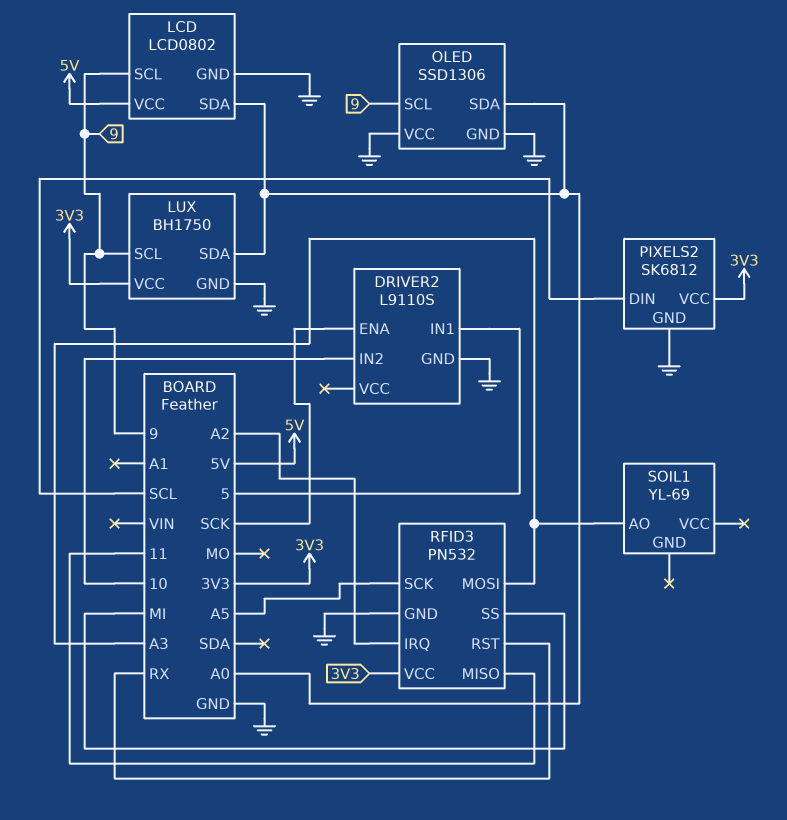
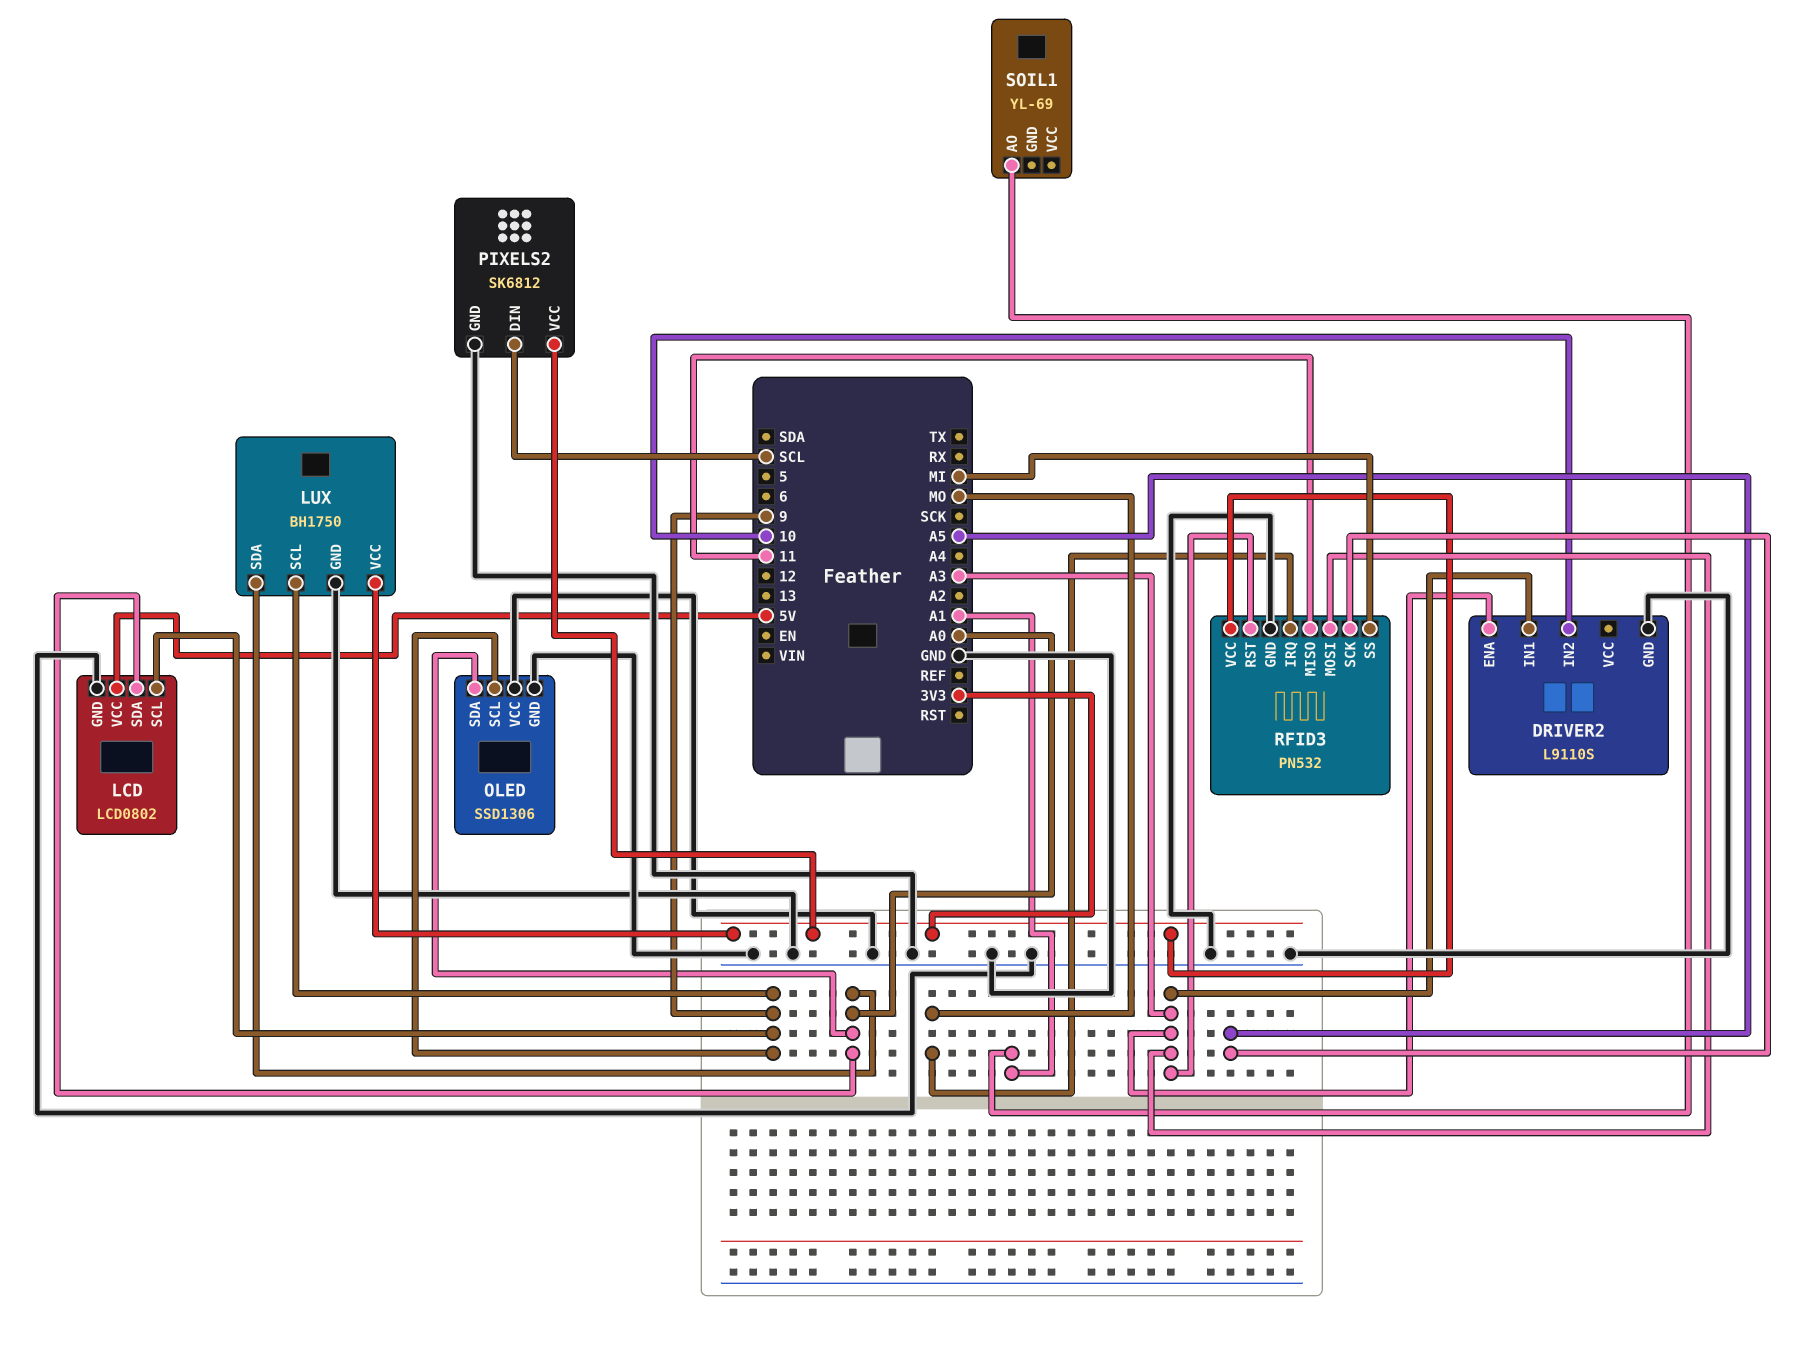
DRIVER2 pin ENA: SCK -> A3
DRIVER2 pin IN1: 5 -> A3
RFID3 pin IRQ: A2 -> MO
RFID3 pin RST: RX -> A3
SOIL1 pin AO: A3 -> A1

